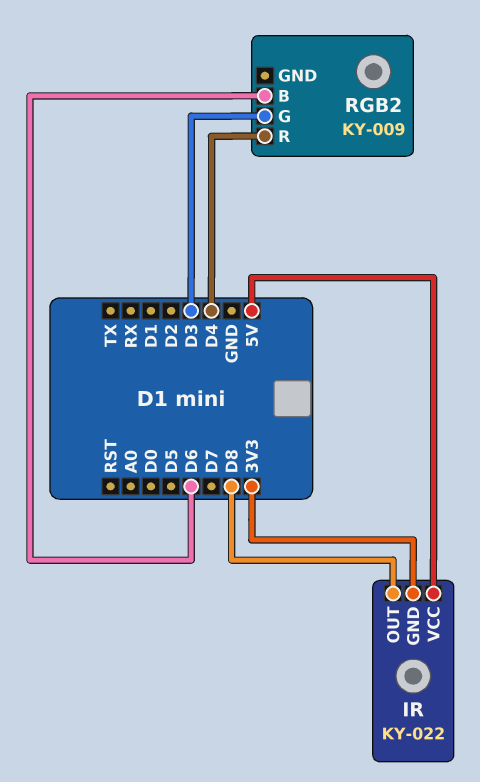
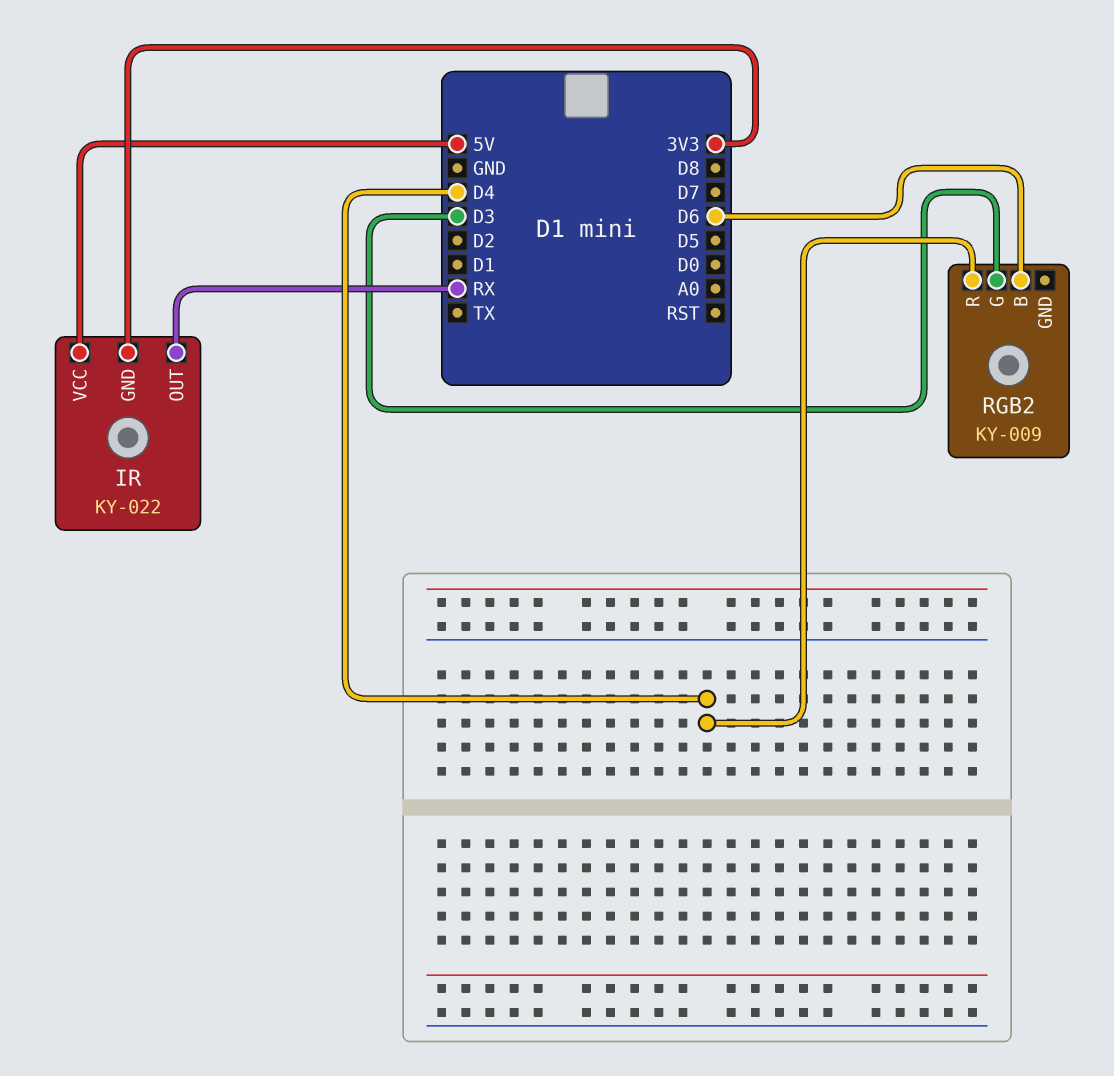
IR pin OUT: D8 -> RX

